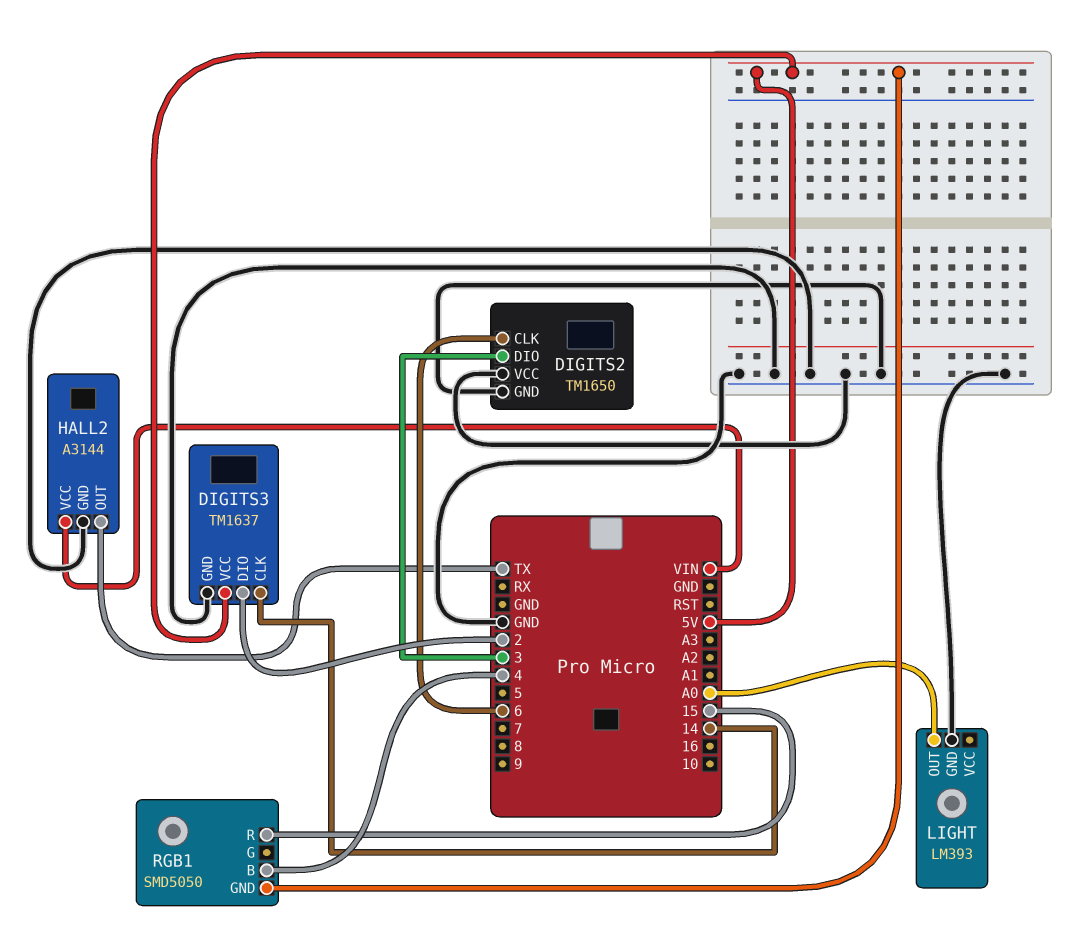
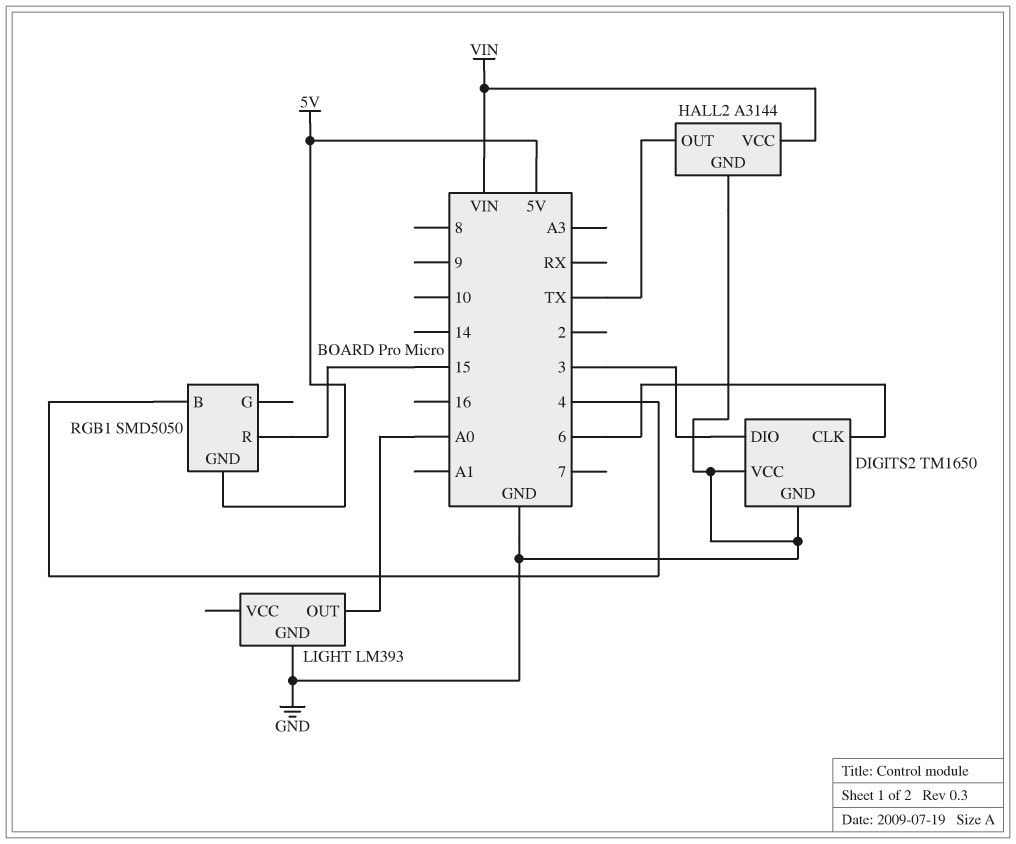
DIGITS3: TM1637 -> none
DIGITS3 pin CLK: 14 -> none
DIGITS3 pin DIO: 2 -> none
DIGITS3 pin GND: GND -> none
DIGITS3 pin VCC: 5V -> none

